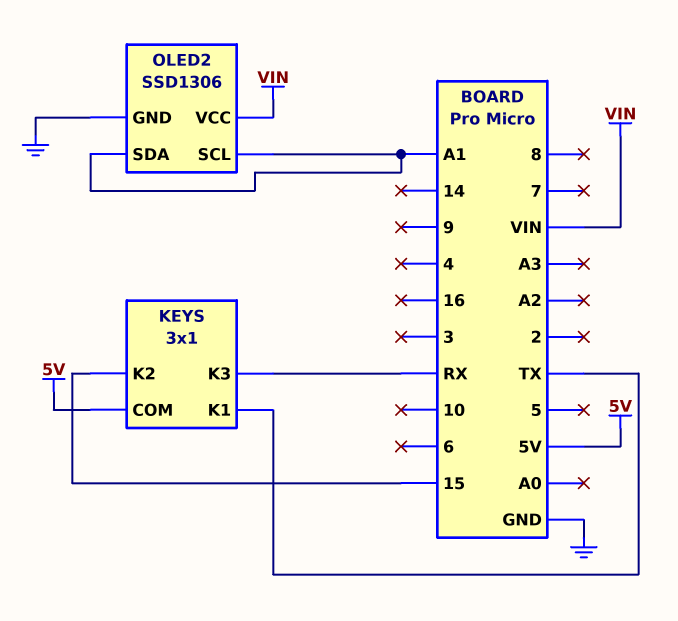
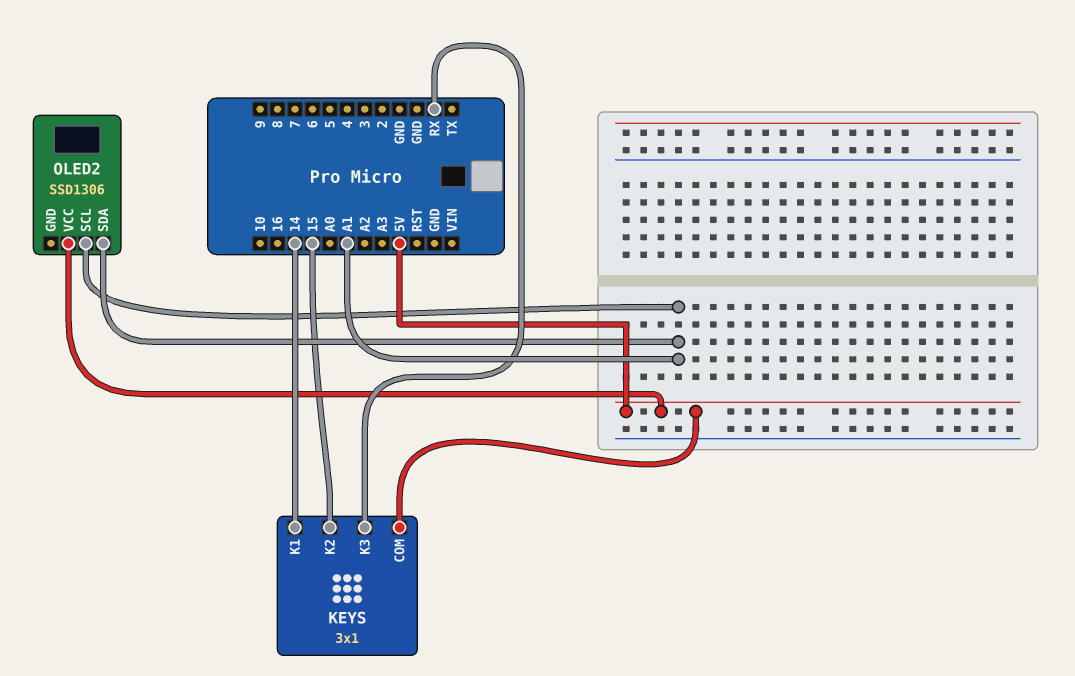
KEYS pin K1: TX -> 14
OLED2 pin GND: GND -> none
OLED2 pin VCC: VIN -> 5V

